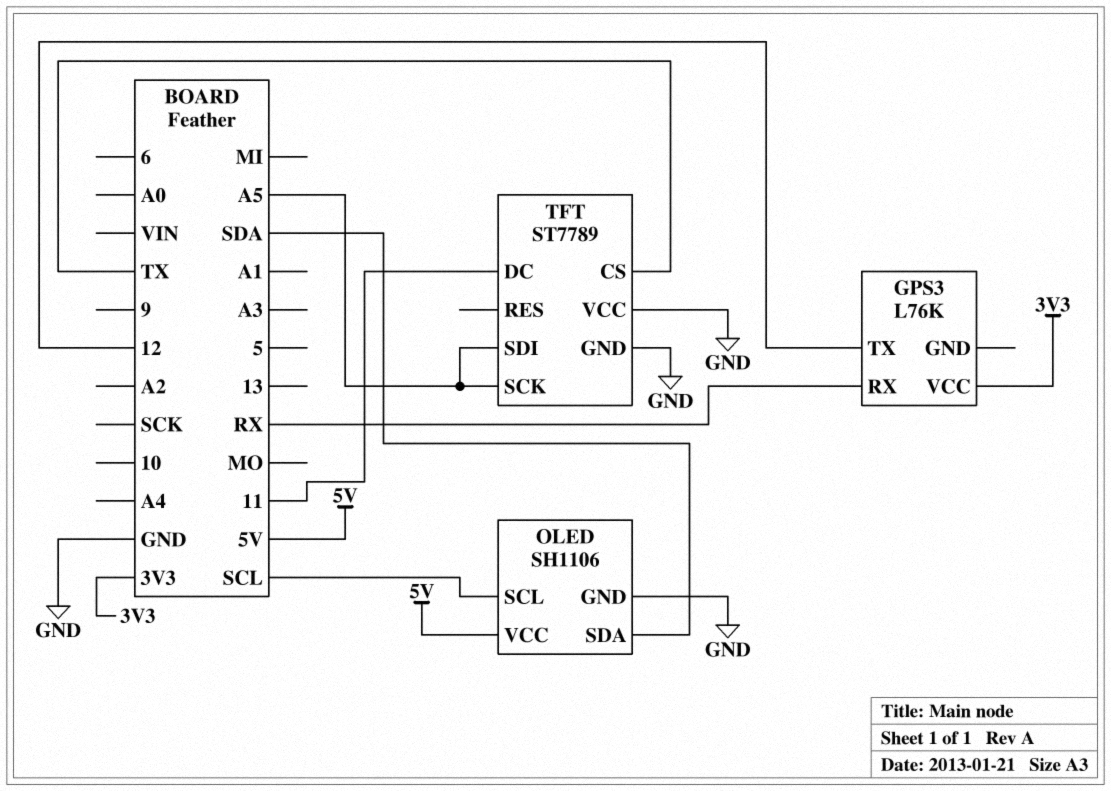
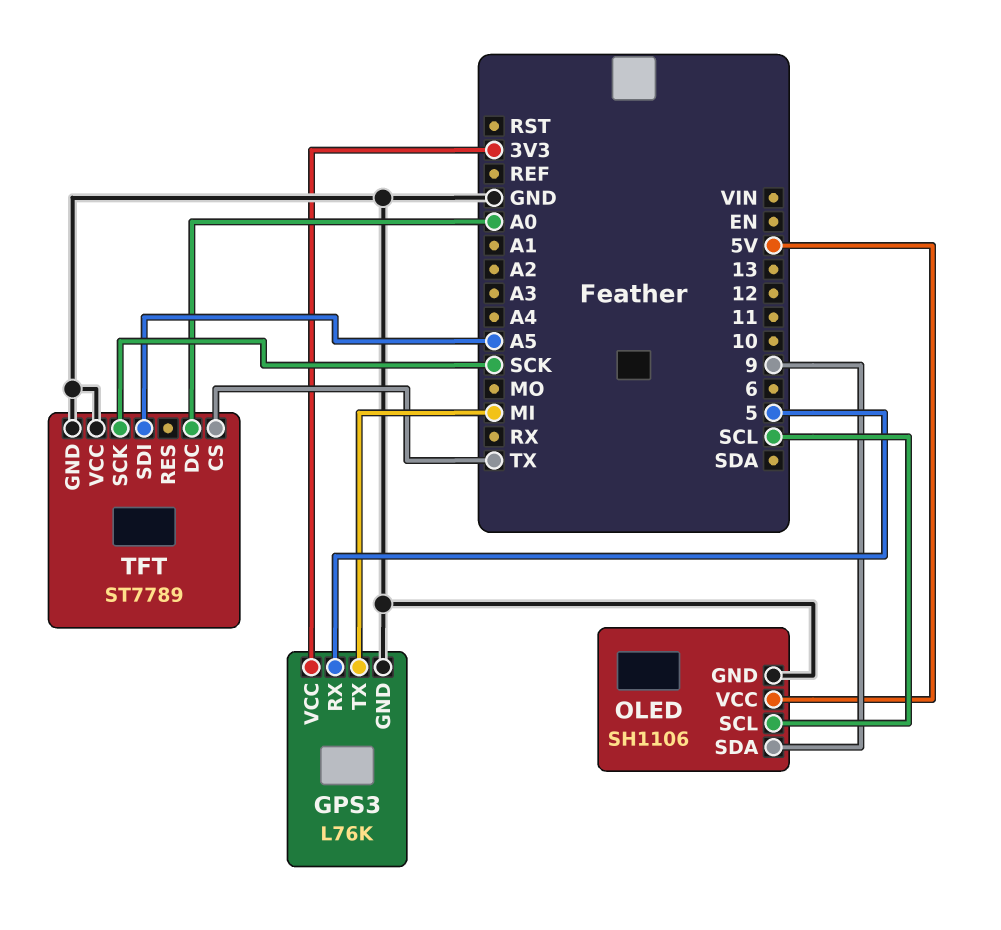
GPS3 pin GND: none -> GND
GPS3 pin RX: RX -> 5
GPS3 pin TX: 12 -> MI
OLED pin SDA: SDA -> 9
TFT pin DC: 11 -> A0
TFT pin SCK: A5 -> SCK

